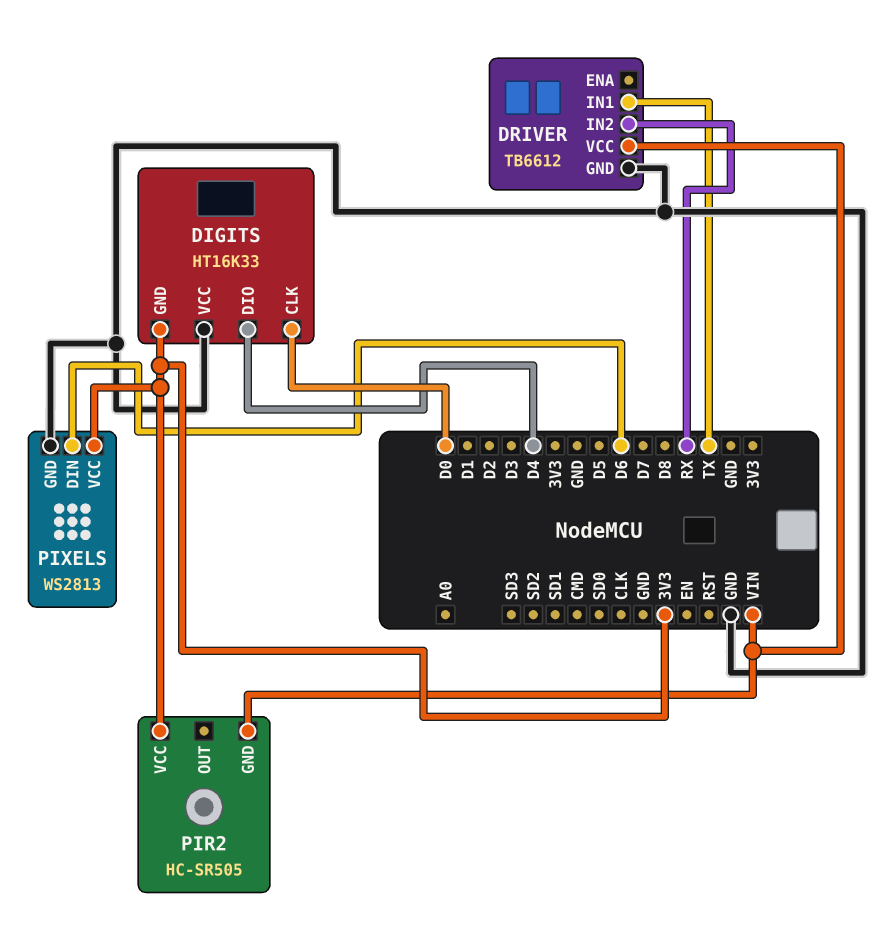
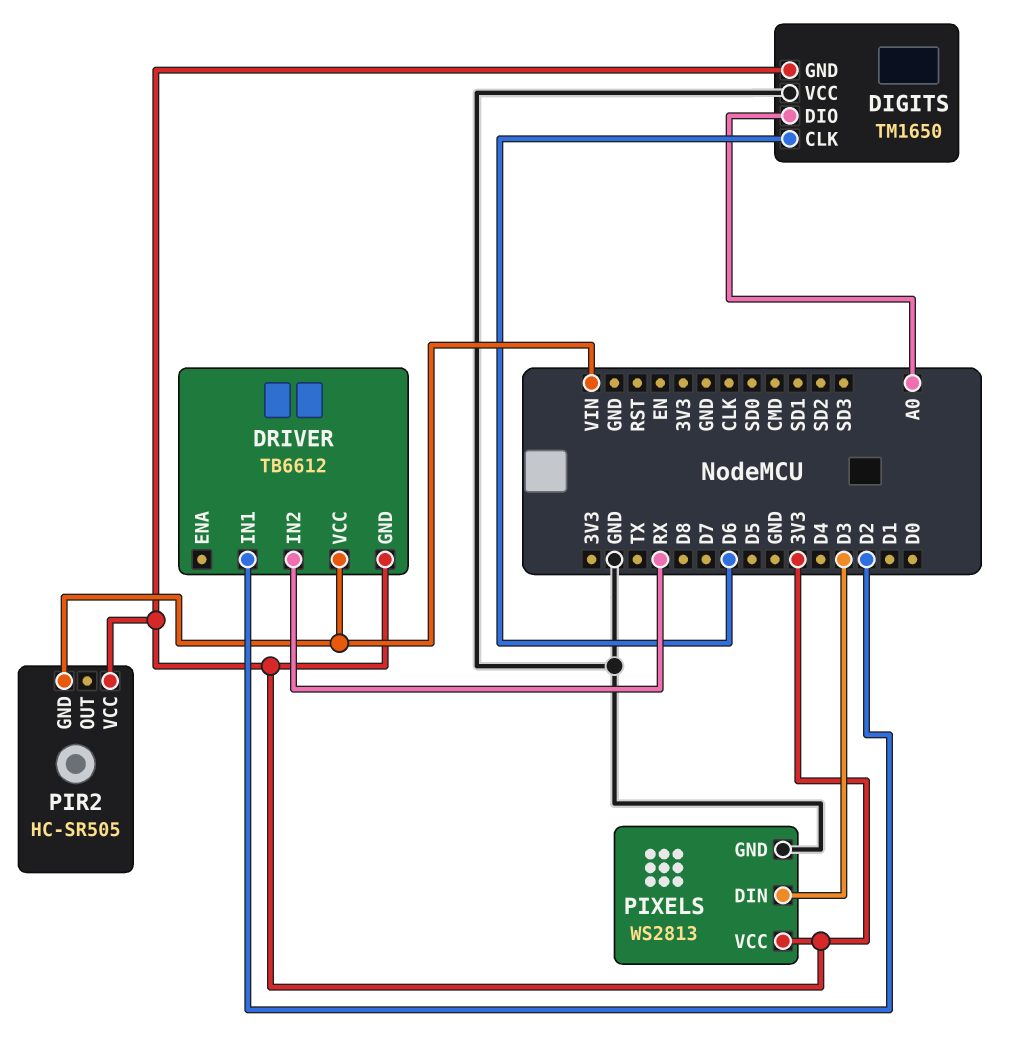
DIGITS: HT16K33 -> TM1650
DIGITS pin CLK: D0 -> D6
DIGITS pin DIO: D4 -> A0
DRIVER pin GND: GND -> 3V3
DRIVER pin IN1: TX -> D2
PIXELS pin DIN: D6 -> D3

